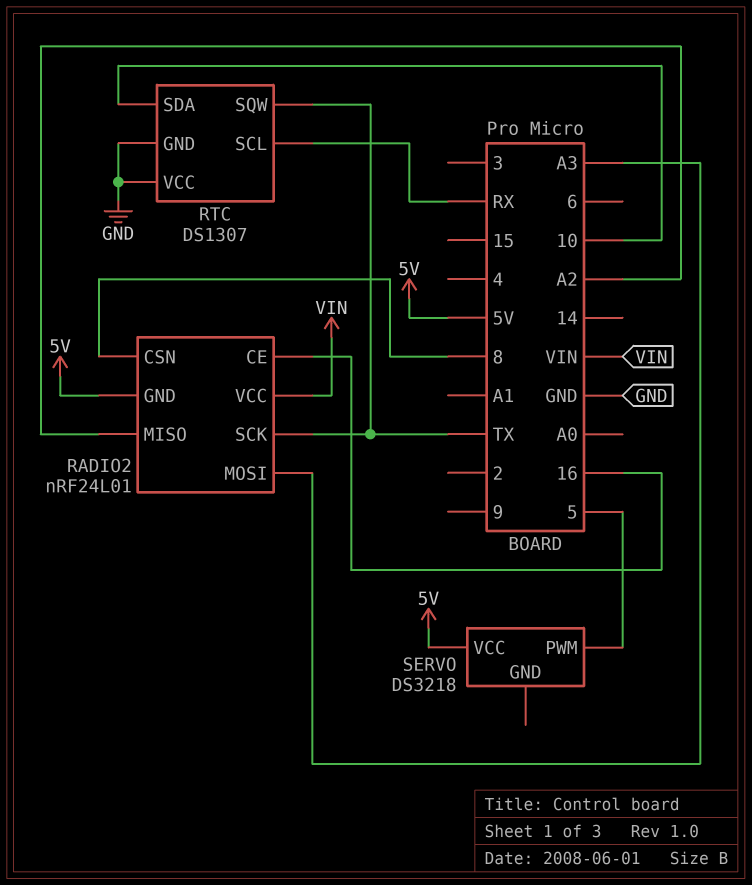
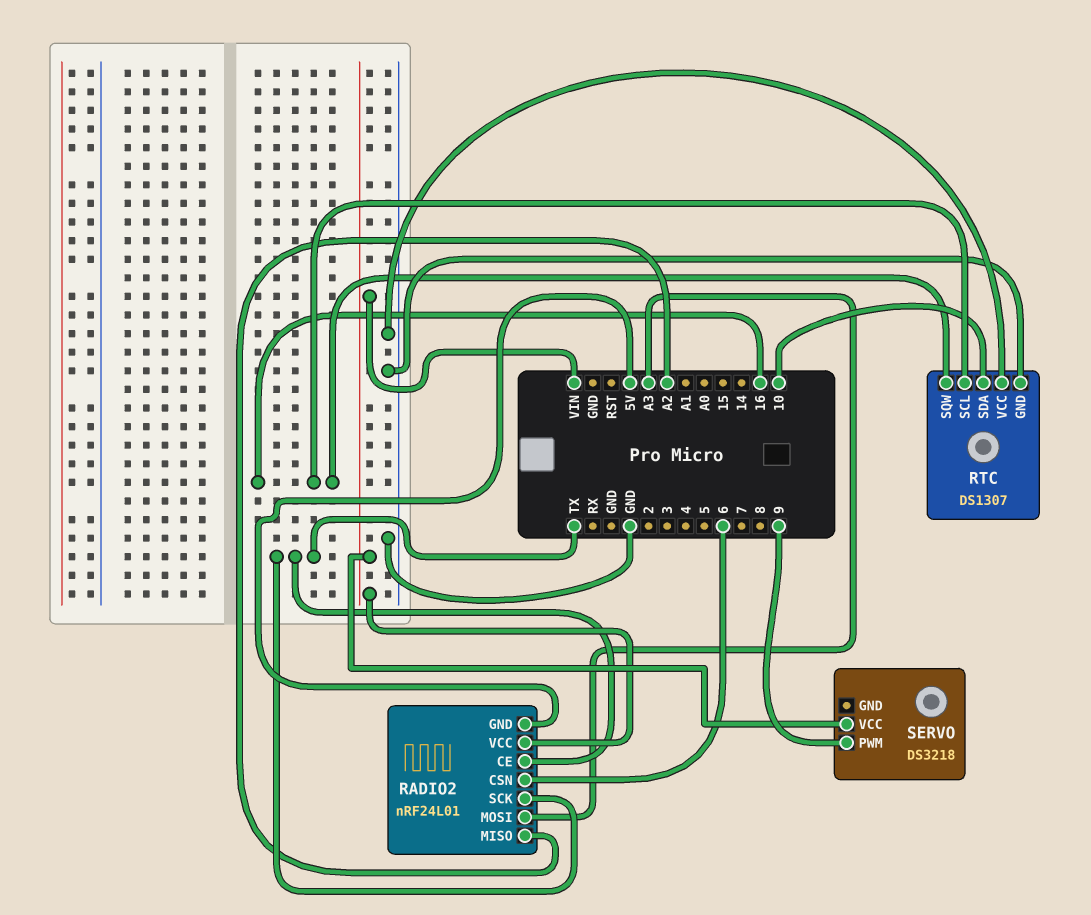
RADIO2 pin CE: 16 -> TX
RADIO2 pin CSN: 8 -> 6
RTC pin SCL: RX -> 16
RTC pin SQW: TX -> 16
SERVO pin PWM: 5 -> 9
SERVO pin VCC: 5V -> VIN

